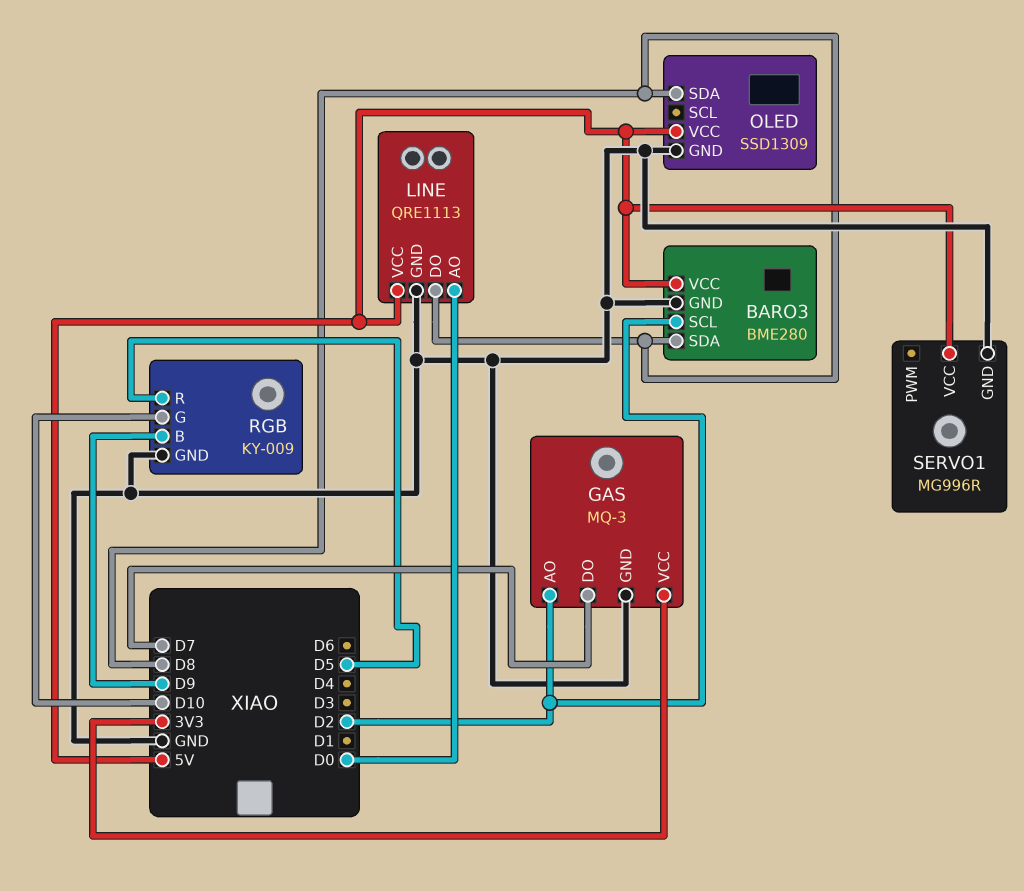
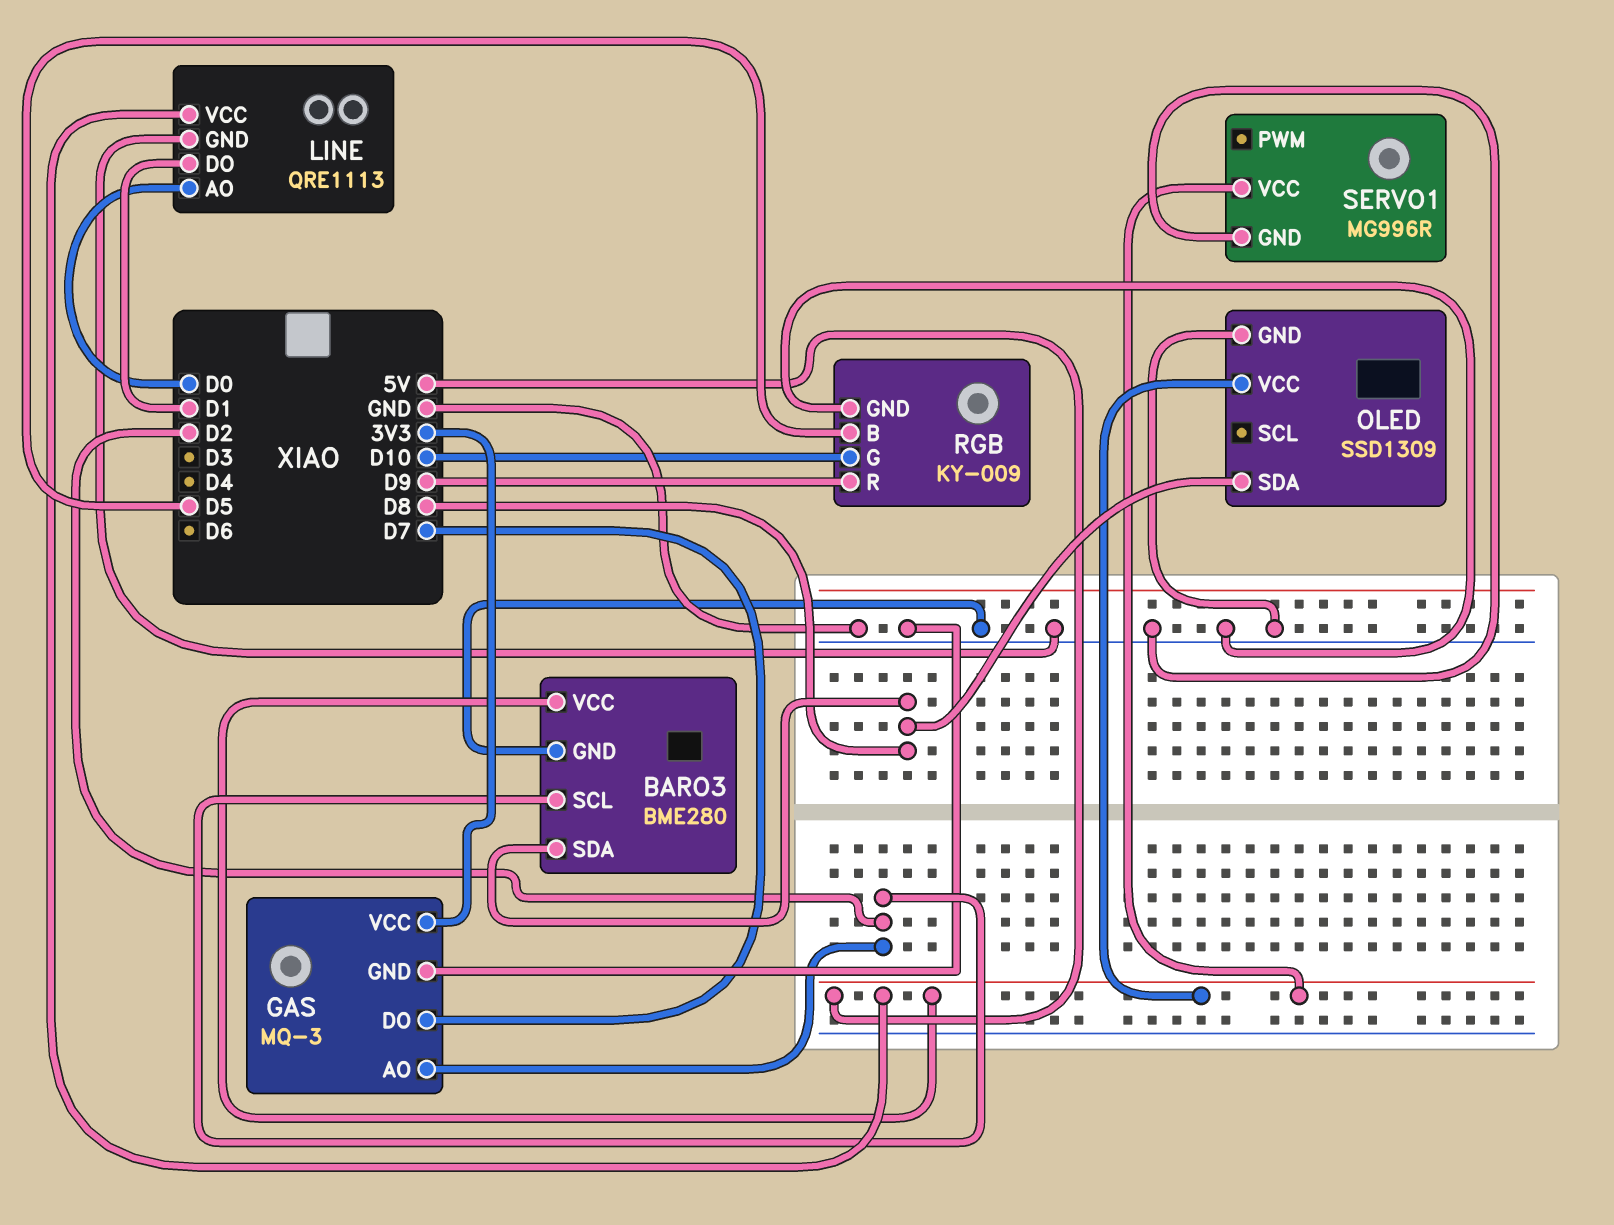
LINE pin DO: D8 -> D1
RGB pin B: D9 -> D5
RGB pin R: D5 -> D9

